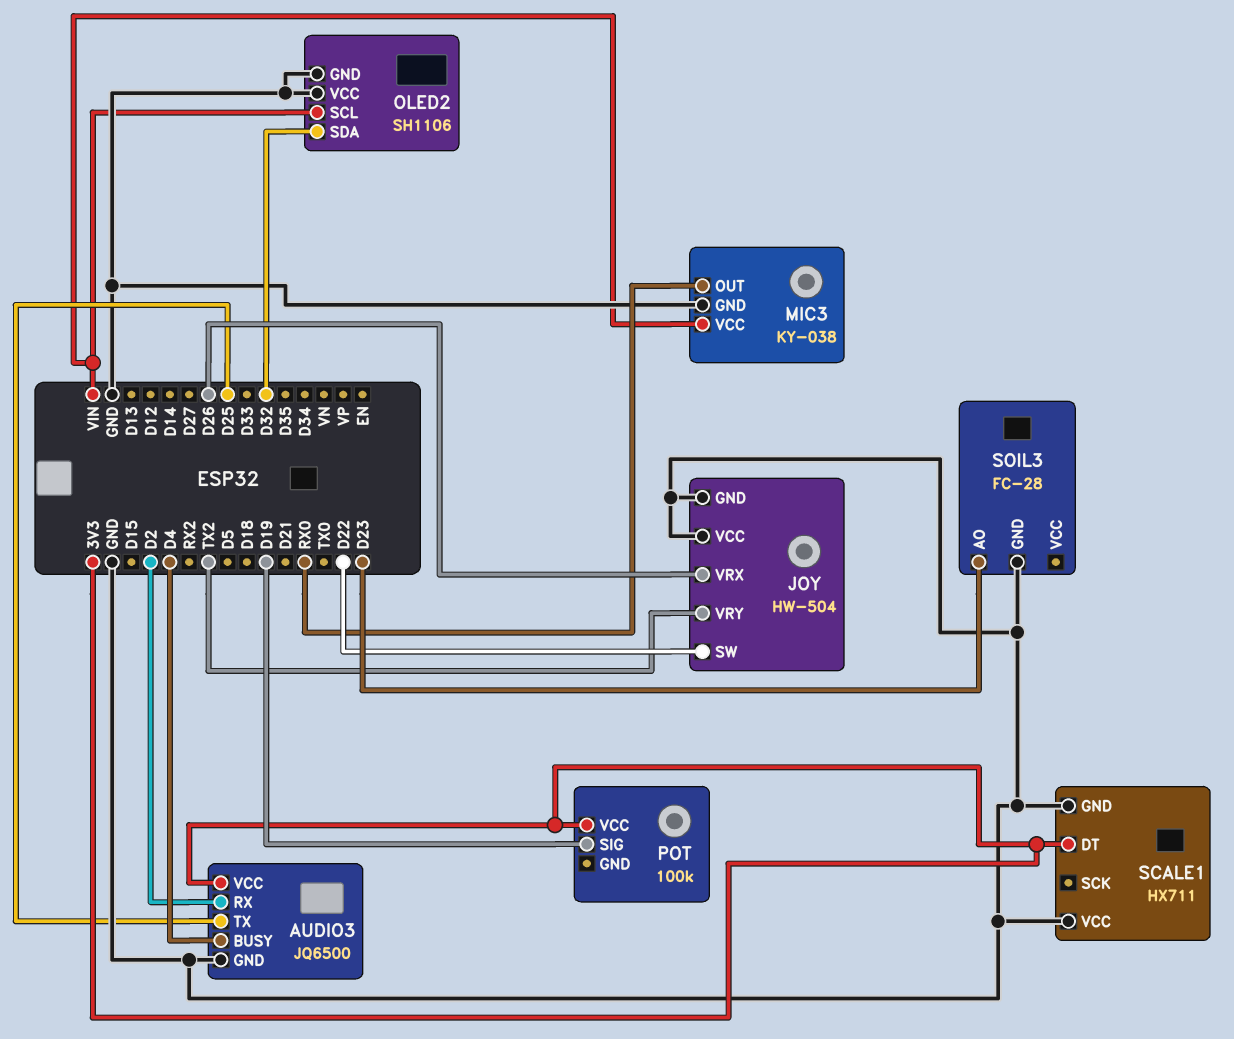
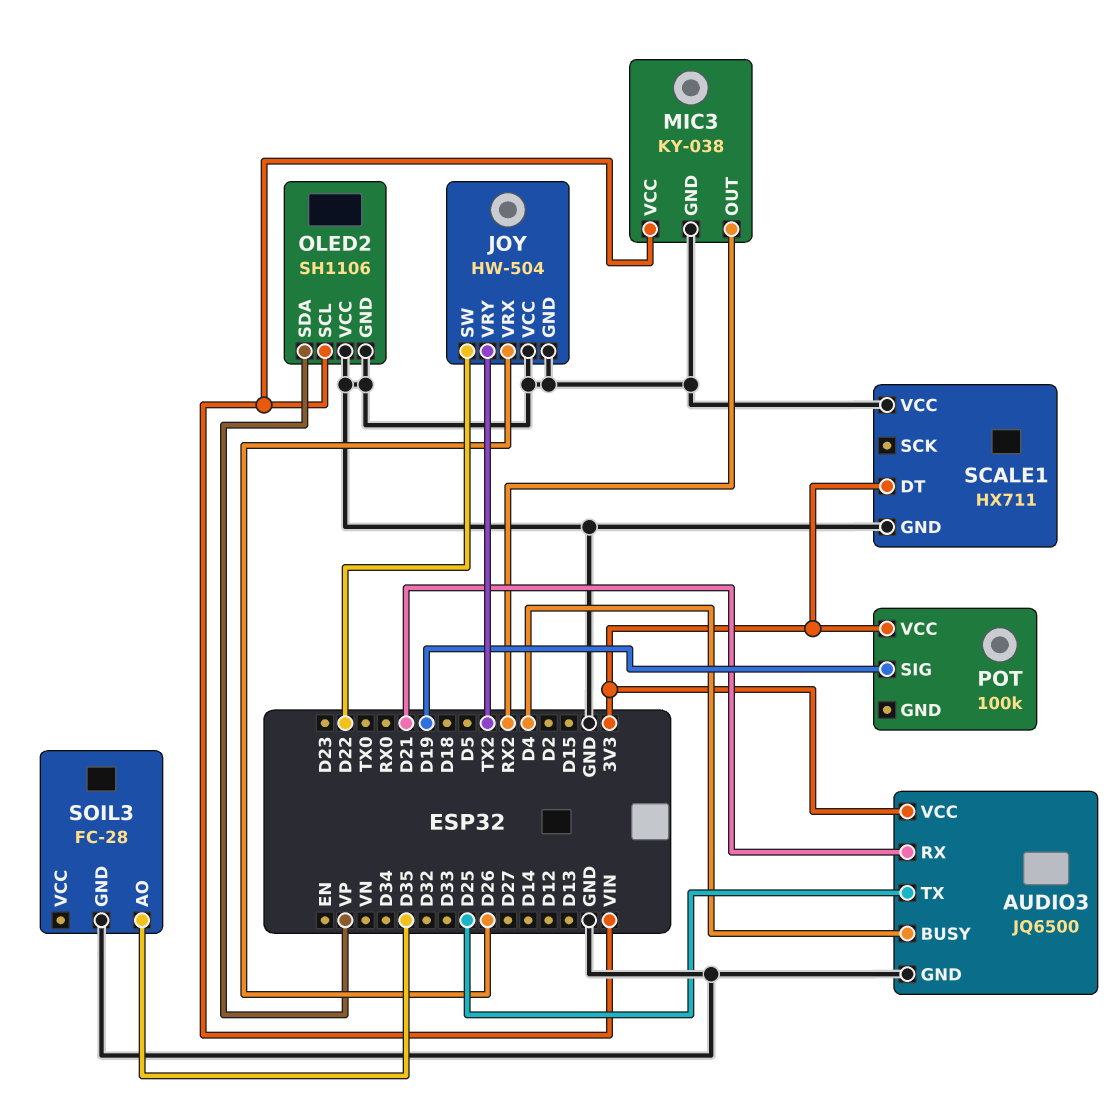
AUDIO3 pin RX: D2 -> D21
MIC3 pin OUT: RX0 -> RX2
OLED2 pin SDA: D32 -> VP
SOIL3 pin AO: D23 -> D35

